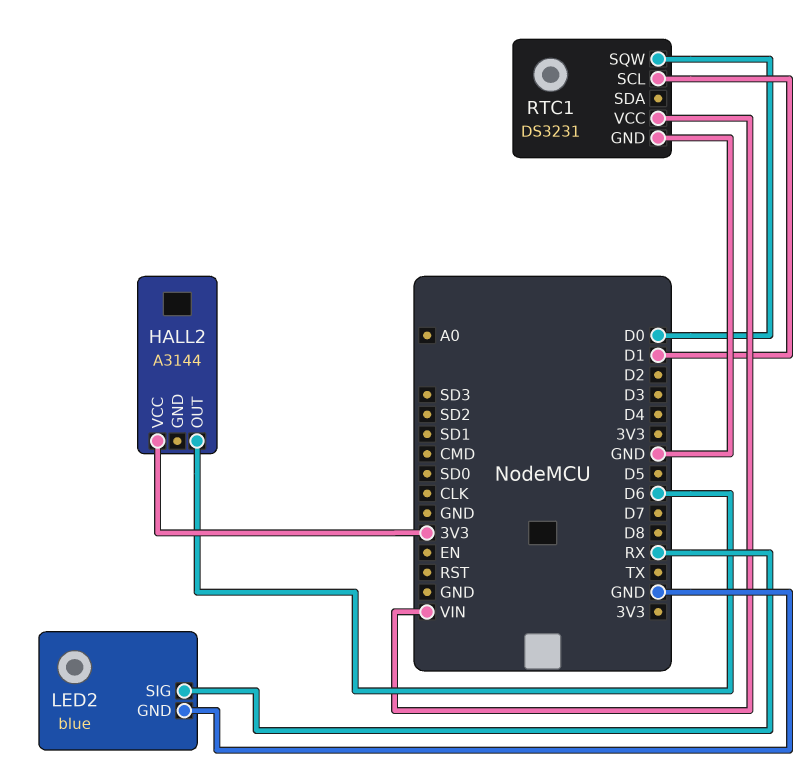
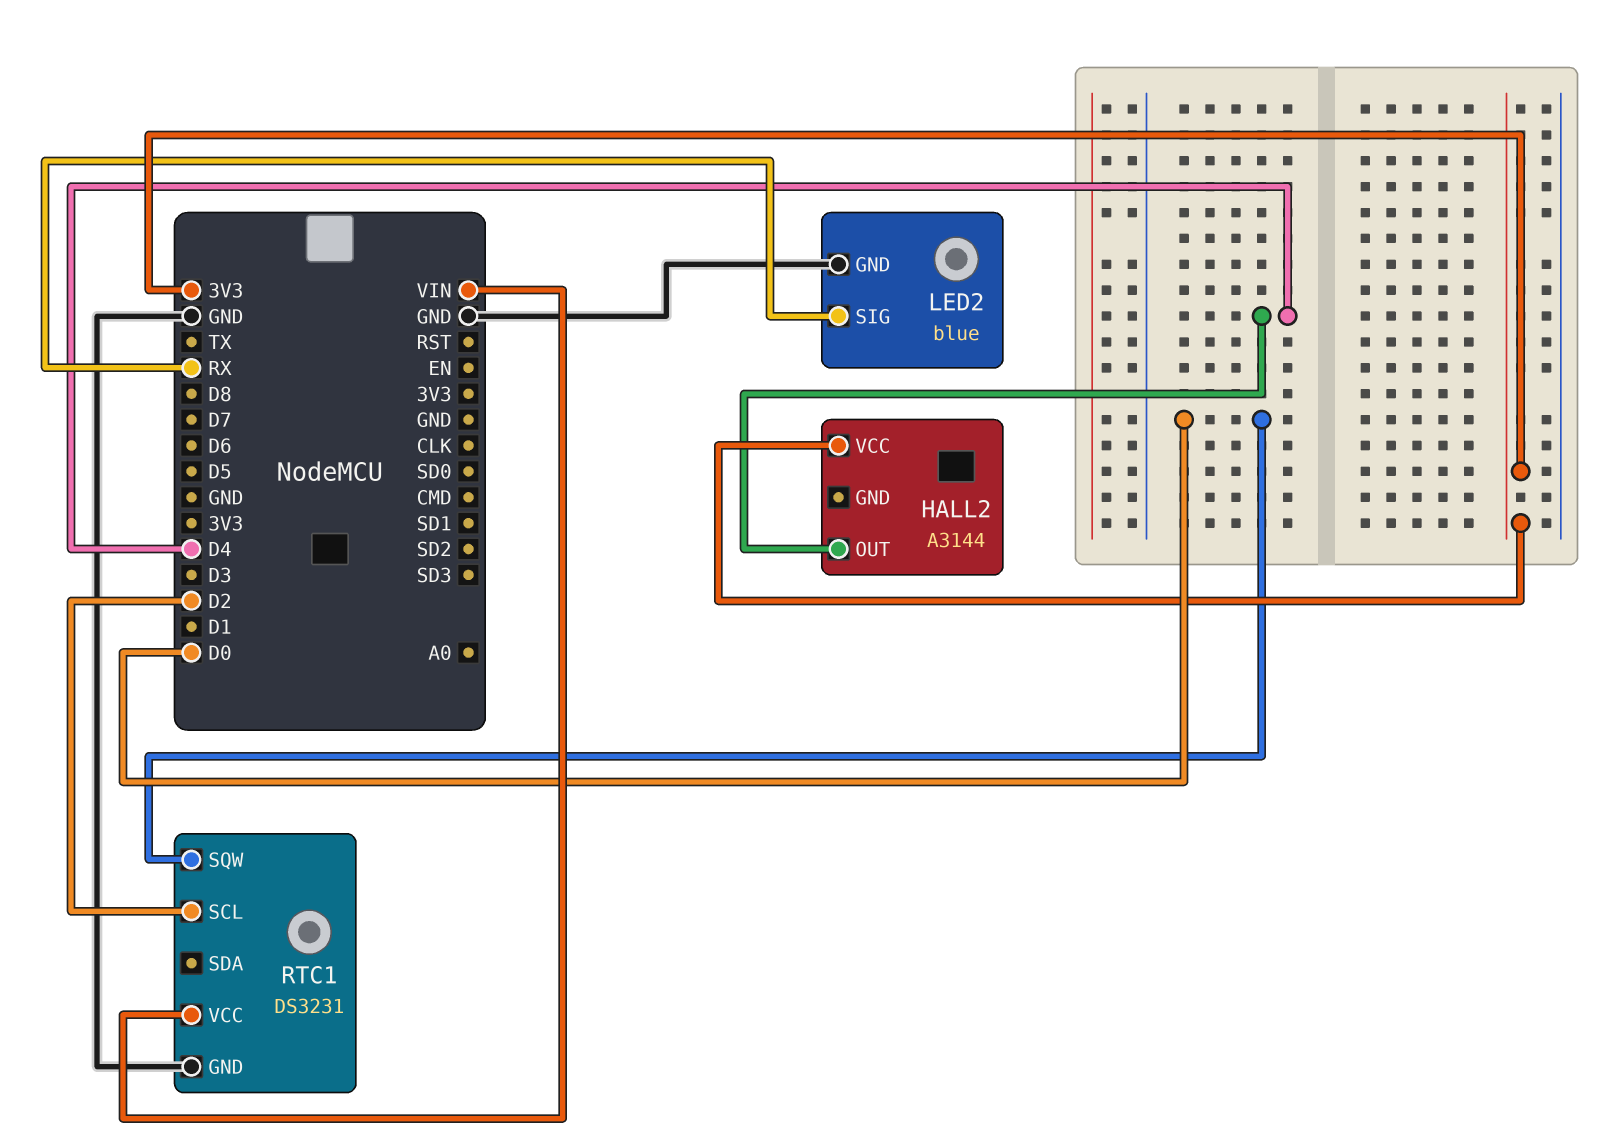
HALL2 pin OUT: D6 -> D4
RTC1 pin SCL: D1 -> D2

